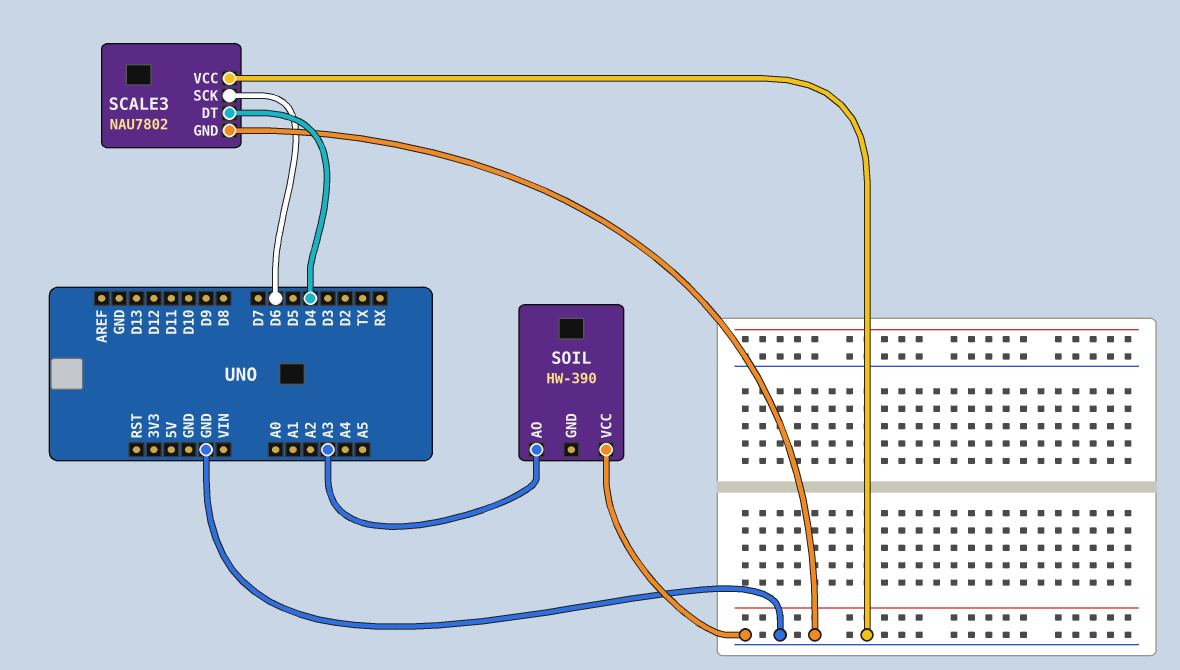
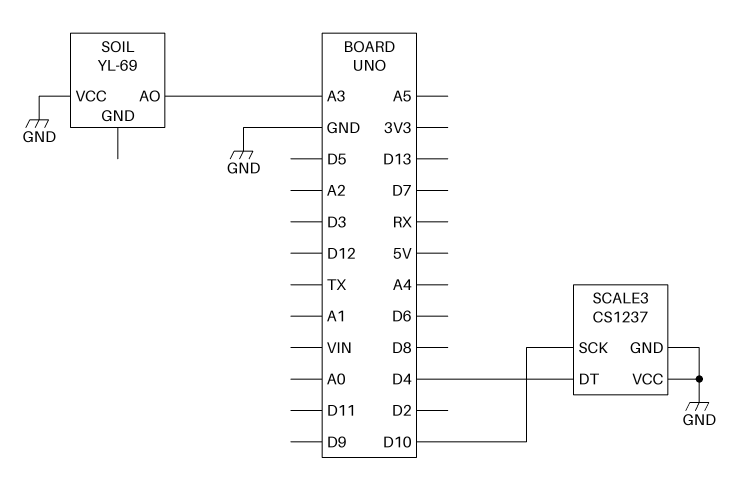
SCALE3: NAU7802 -> CS1237
SCALE3 pin SCK: D6 -> D10
SOIL: HW-390 -> YL-69

